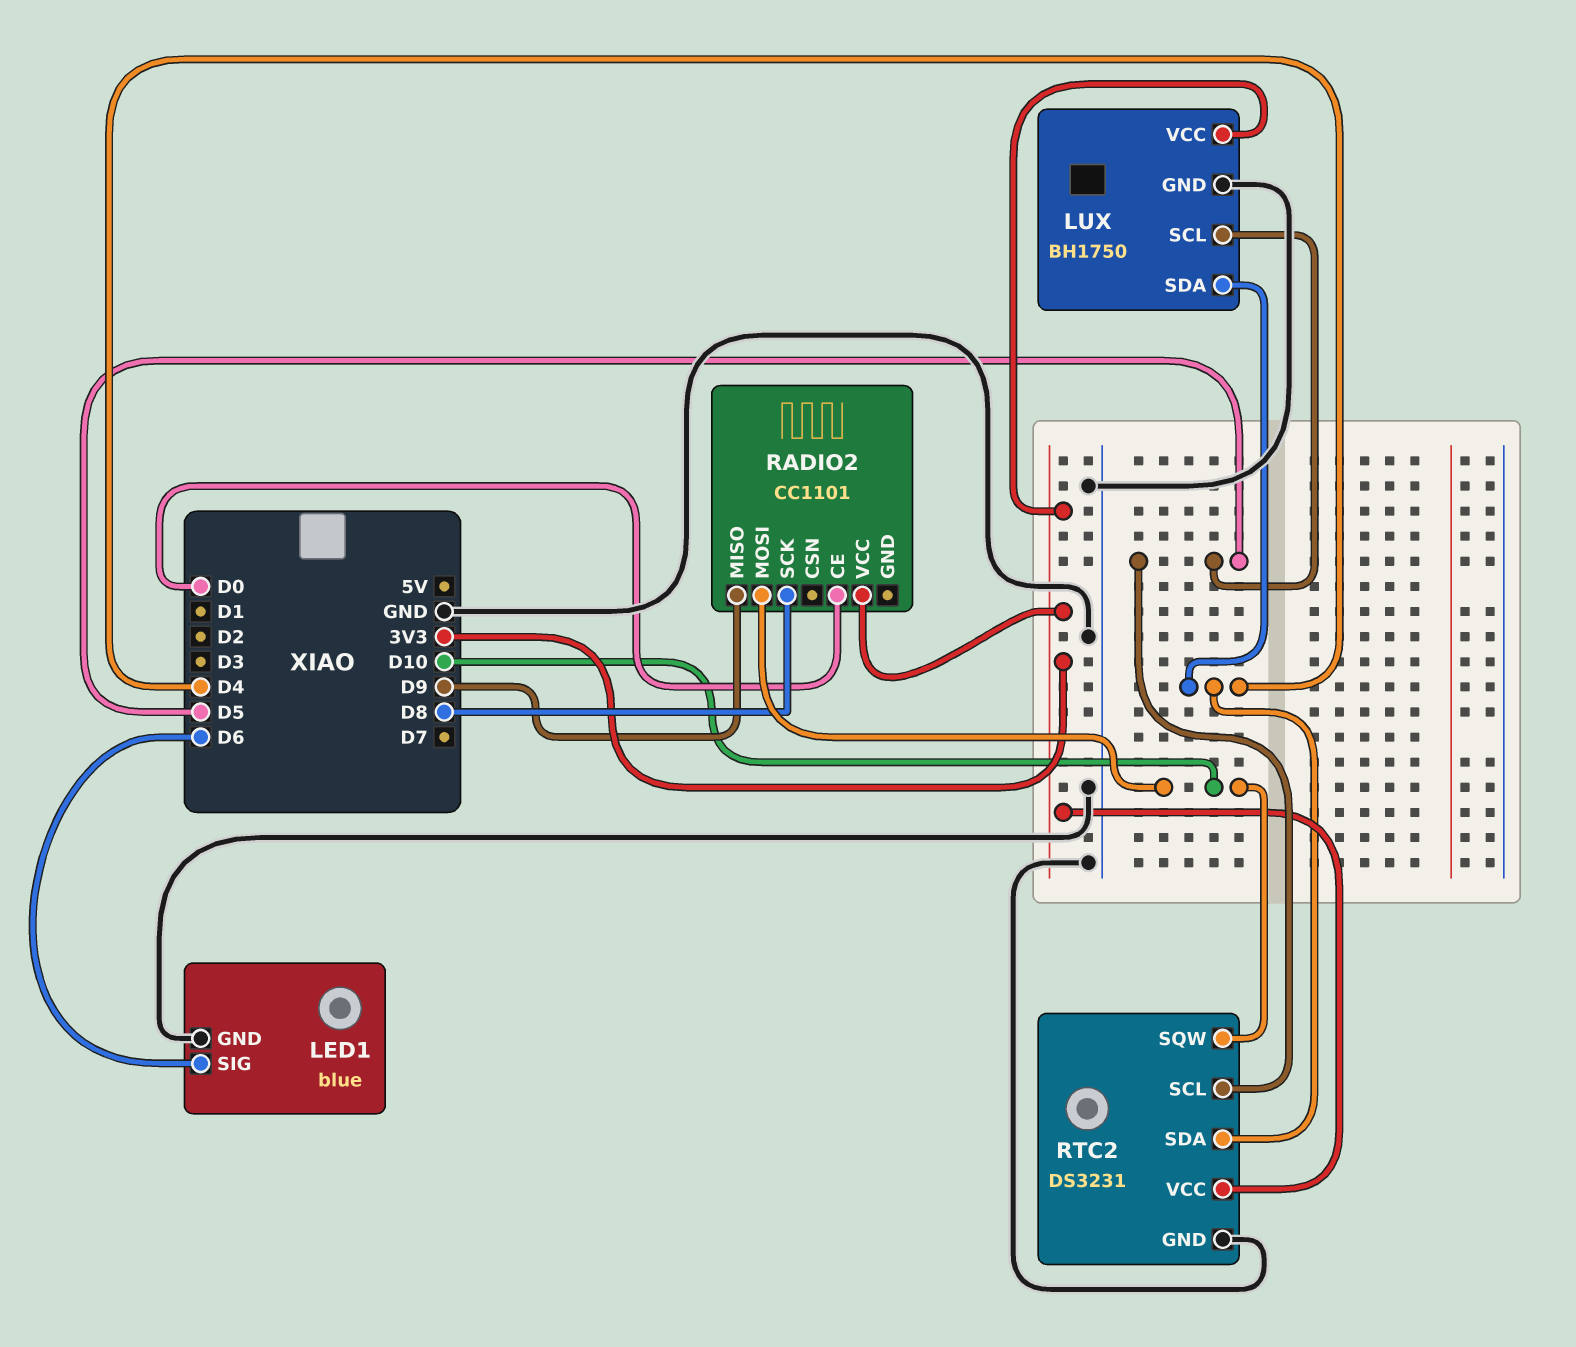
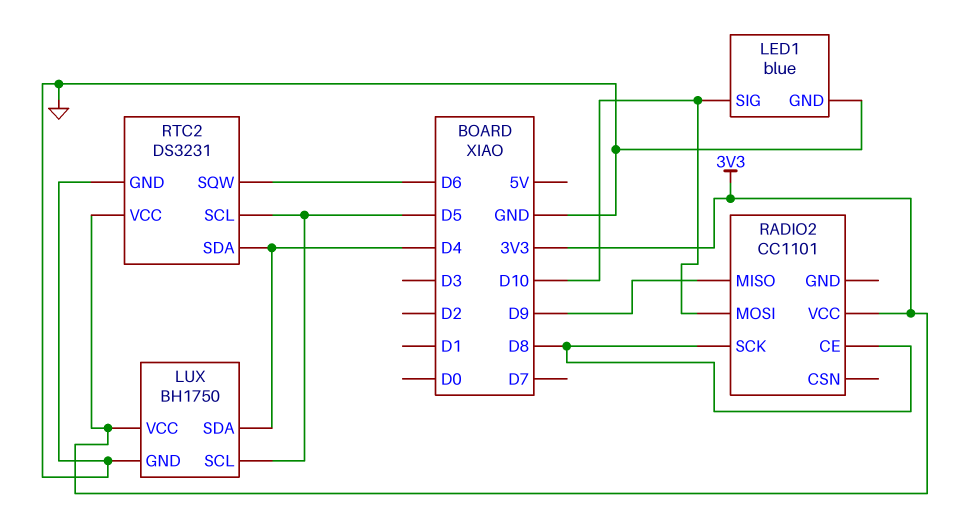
LED1 pin SIG: D6 -> D10
RADIO2 pin CE: D0 -> D8
RTC2 pin SQW: D10 -> D6

